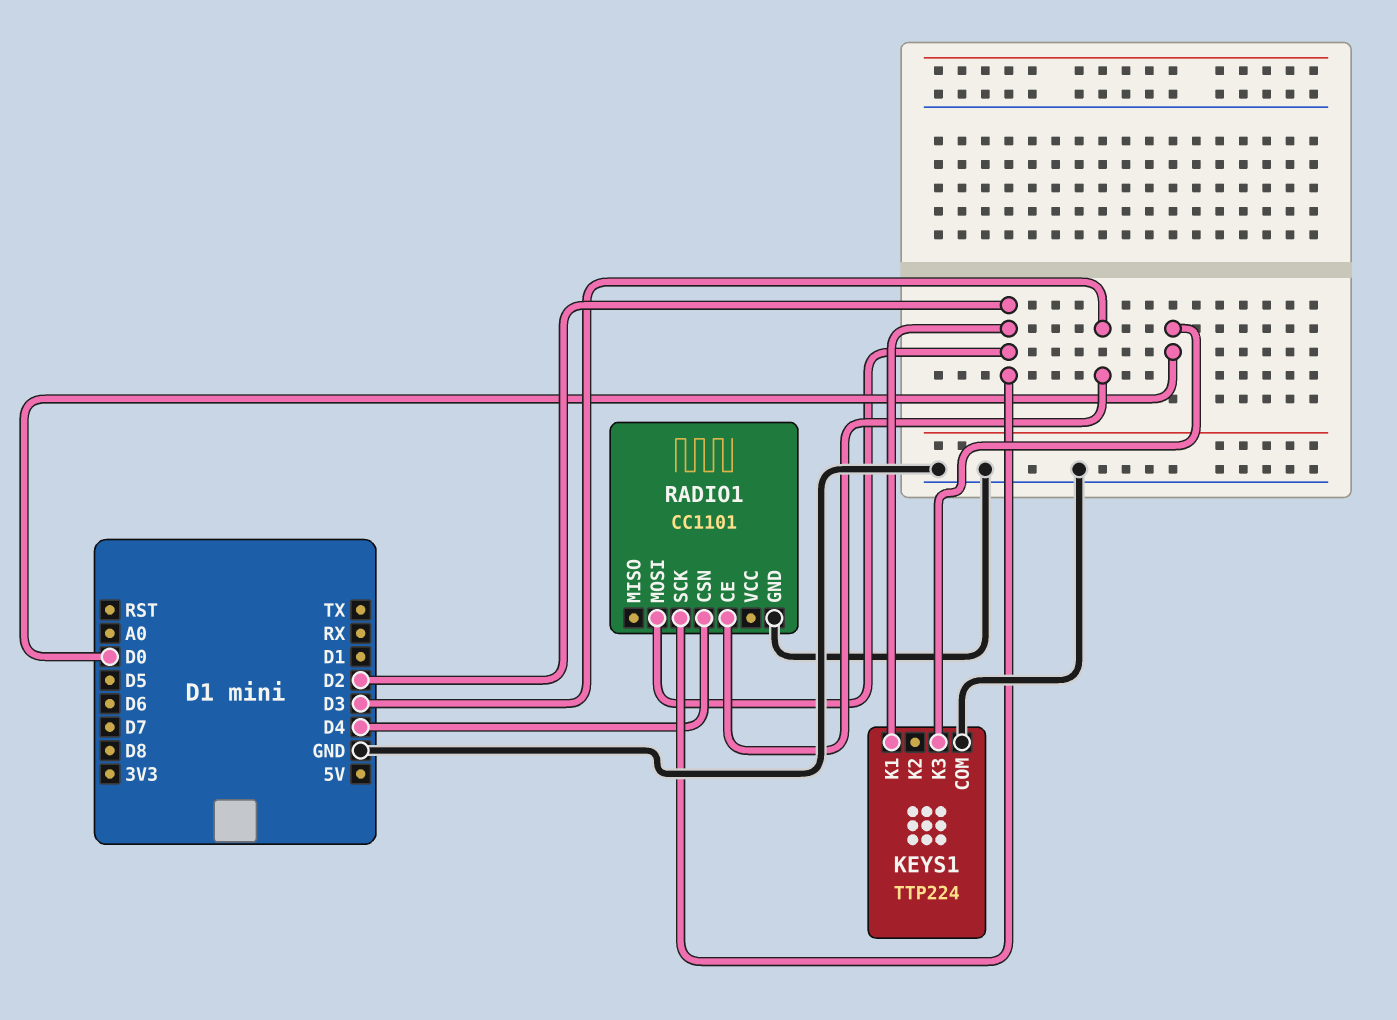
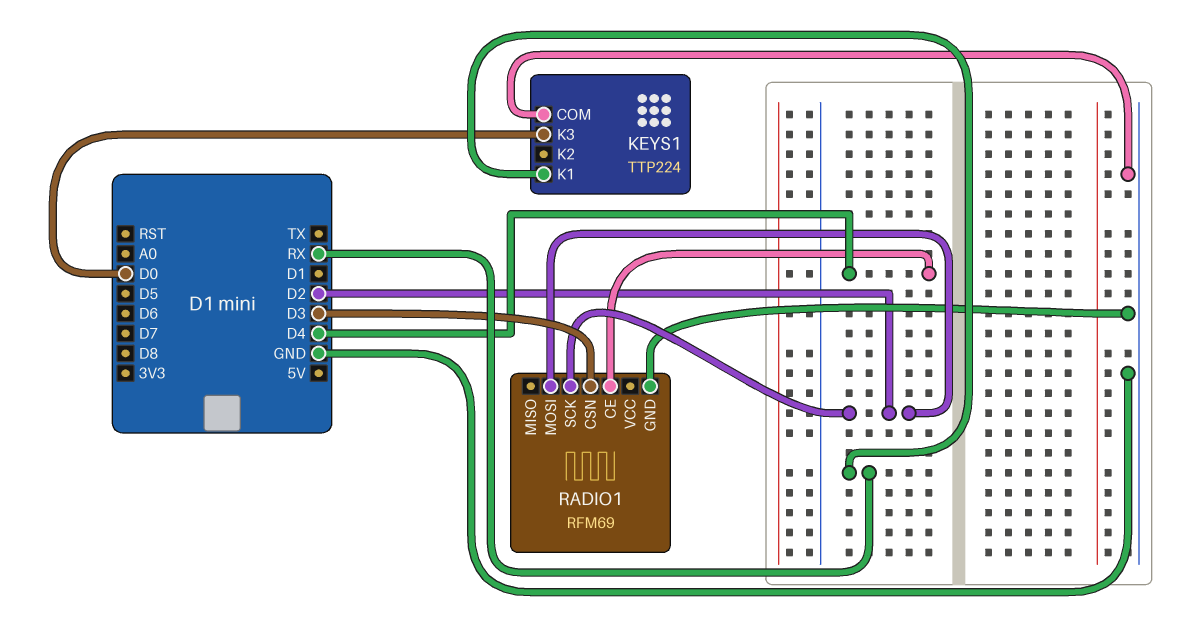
KEYS1 pin K1: D2 -> RX
RADIO1: CC1101 -> RFM69
RADIO1 pin CE: D3 -> D4
RADIO1 pin CSN: D4 -> D3

